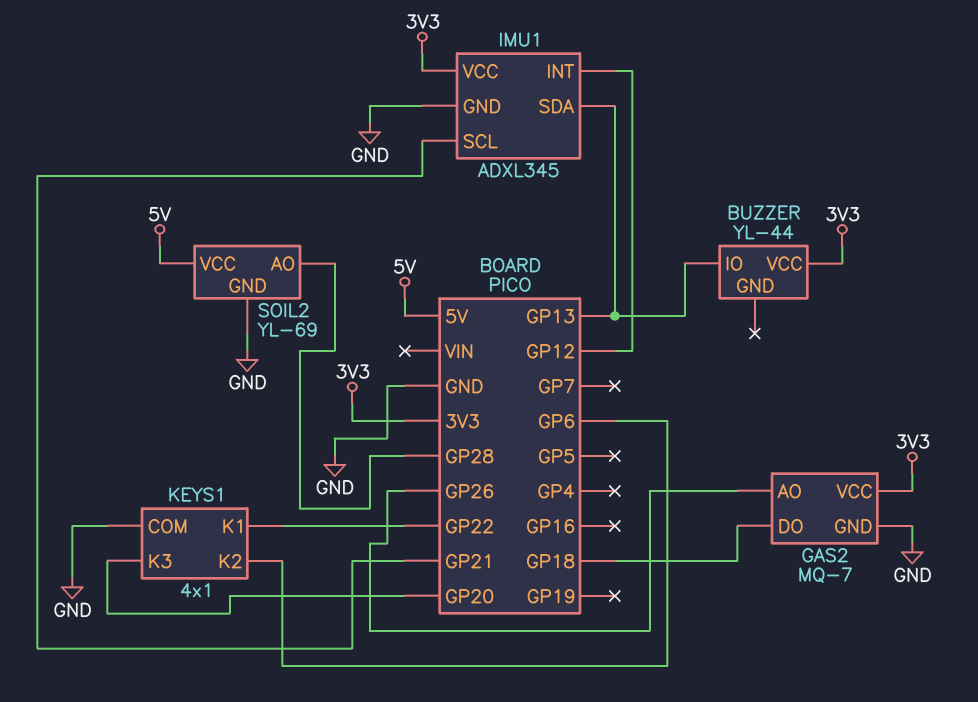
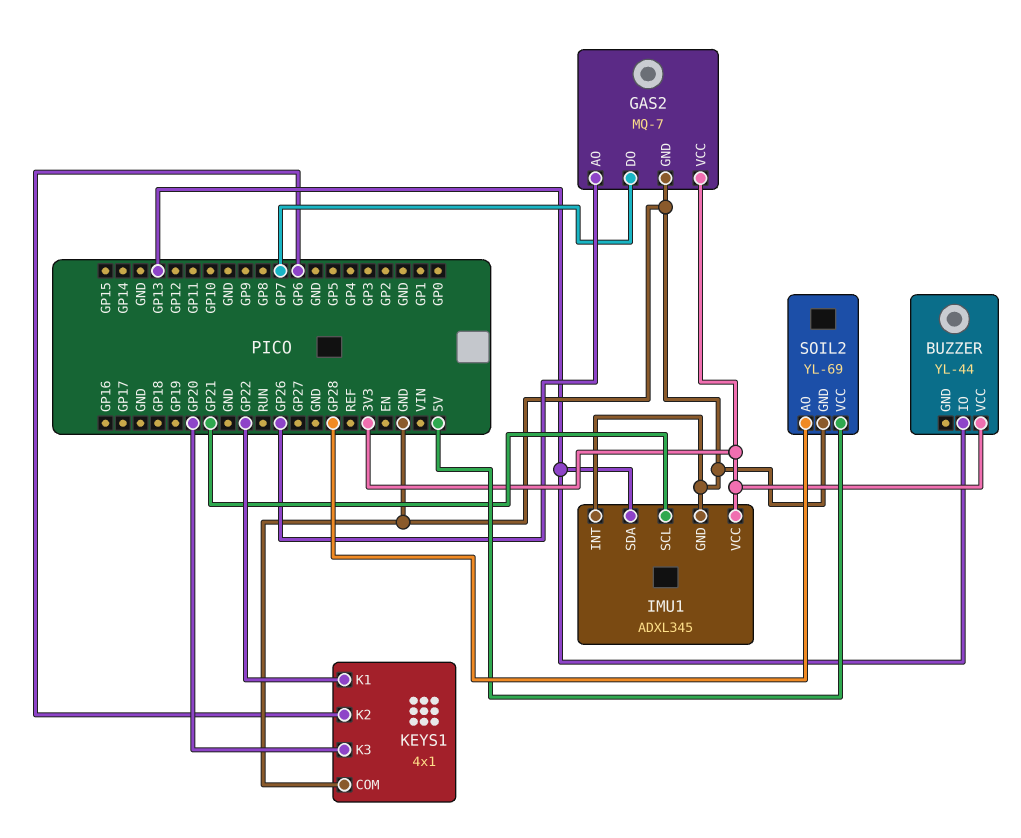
GAS2 pin DO: GP18 -> GP7
IMU1 pin INT: GP12 -> GND

